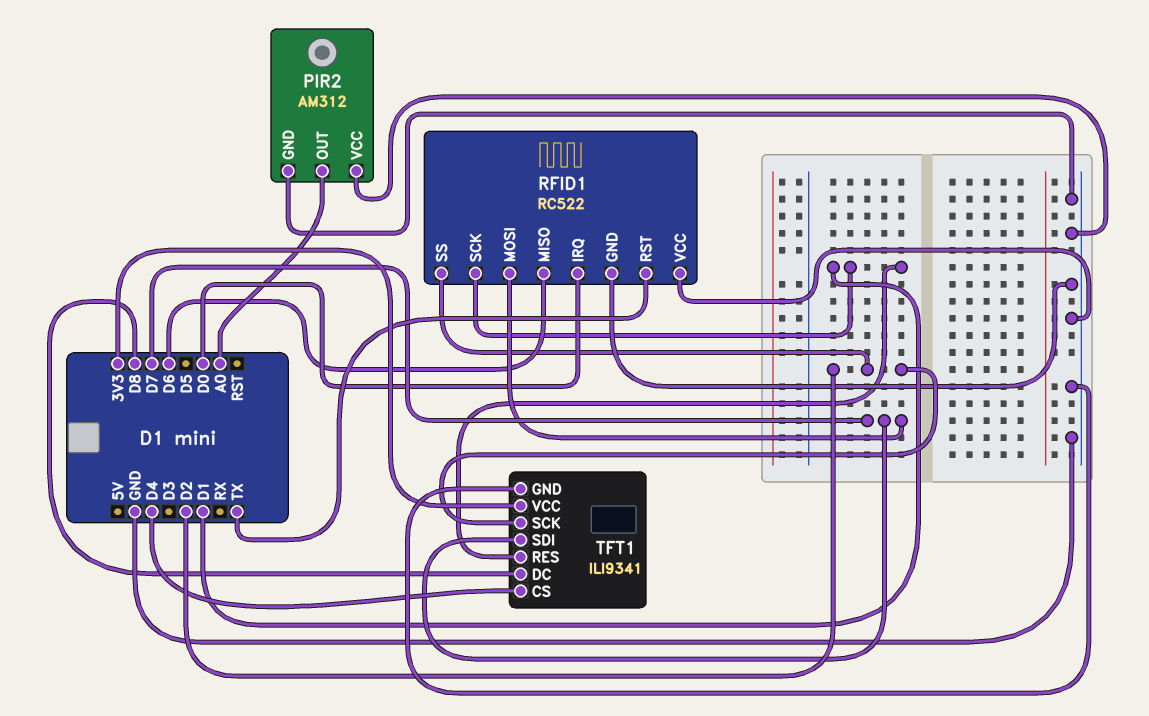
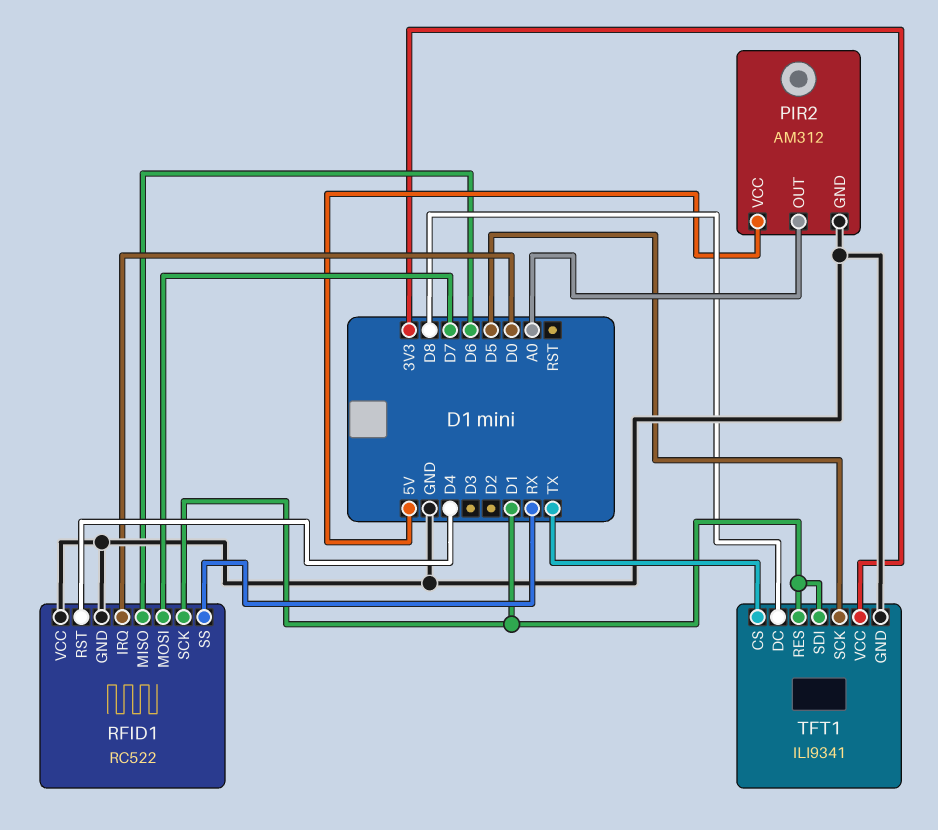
PIR2 pin VCC: GND -> 5V
RFID1 pin RST: TX -> D4
RFID1 pin SS: D2 -> RX
TFT1 pin CS: D4 -> TX
TFT1 pin SCK: D2 -> D5
TFT1 pin SDI: D7 -> D1

